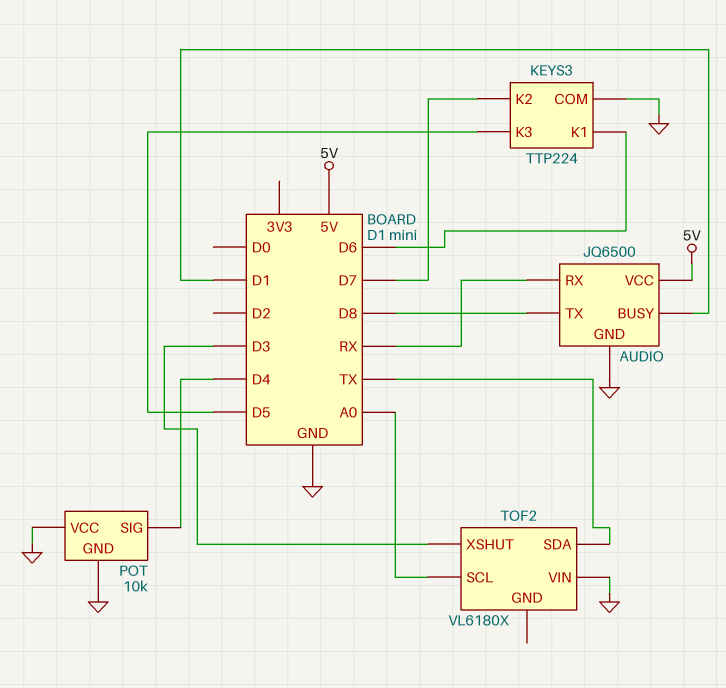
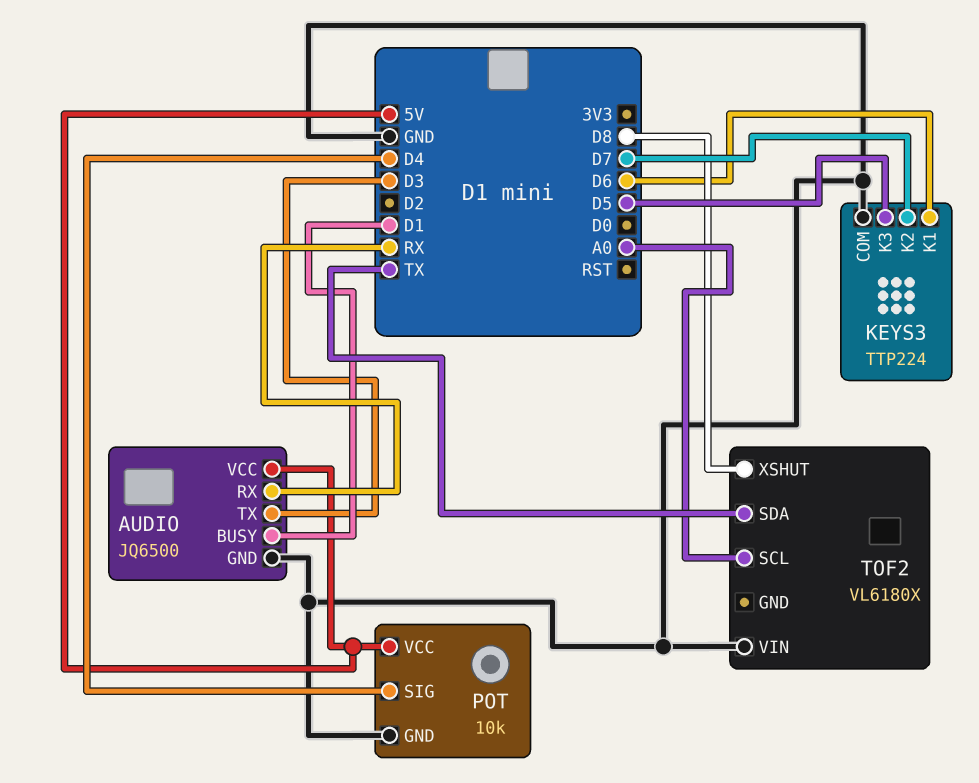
AUDIO pin TX: D8 -> D3
POT pin VCC: GND -> 5V
TOF2 pin XSHUT: D3 -> D8

